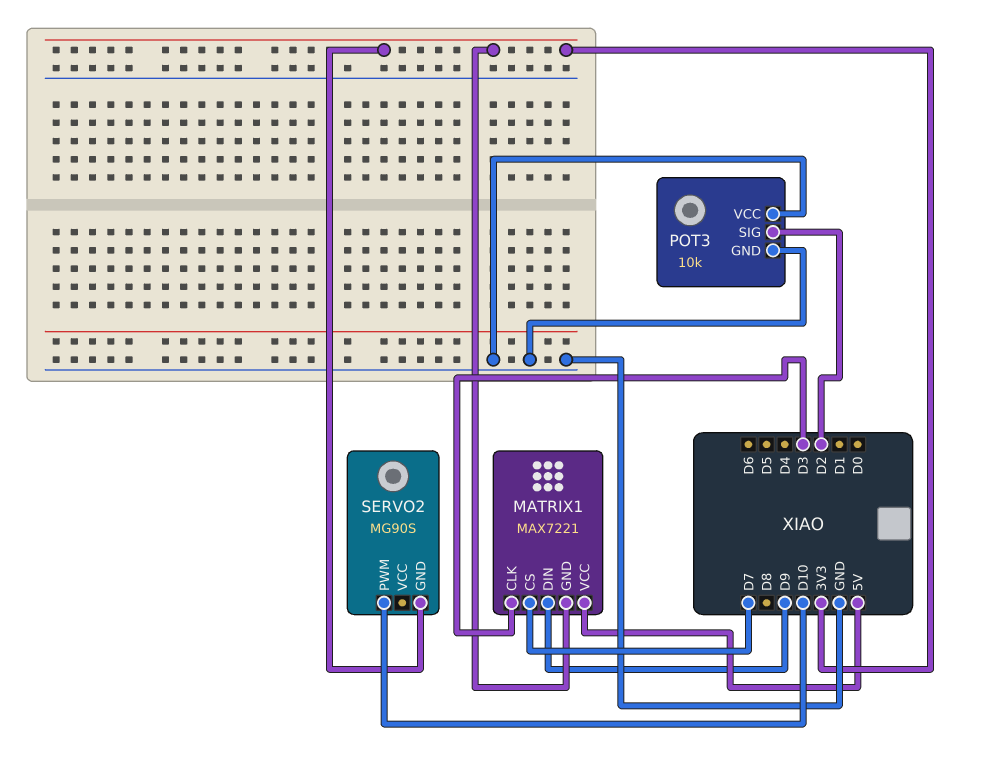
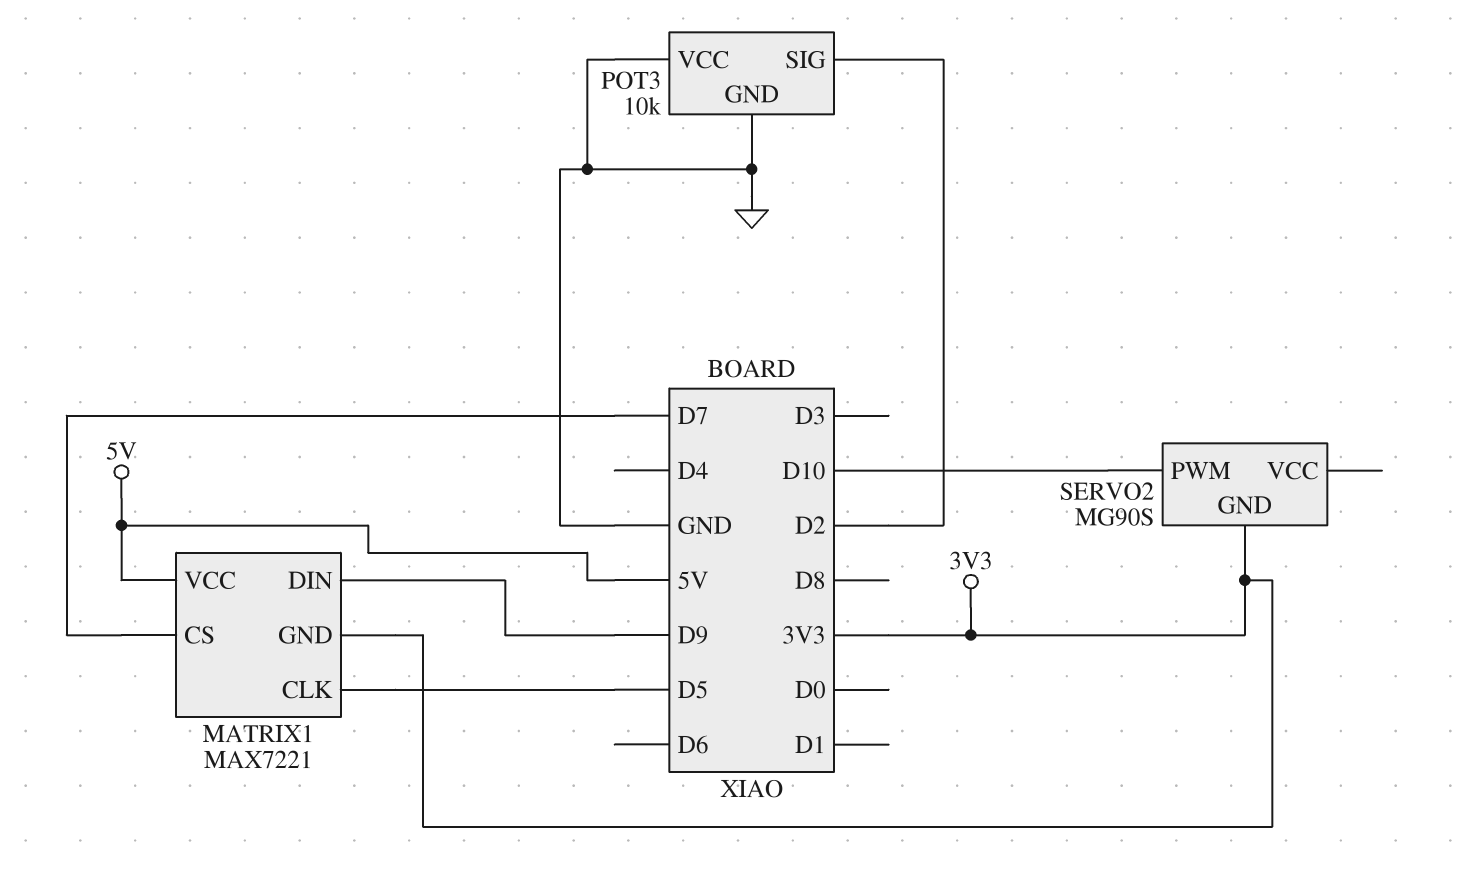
MATRIX1 pin CLK: D3 -> D5

